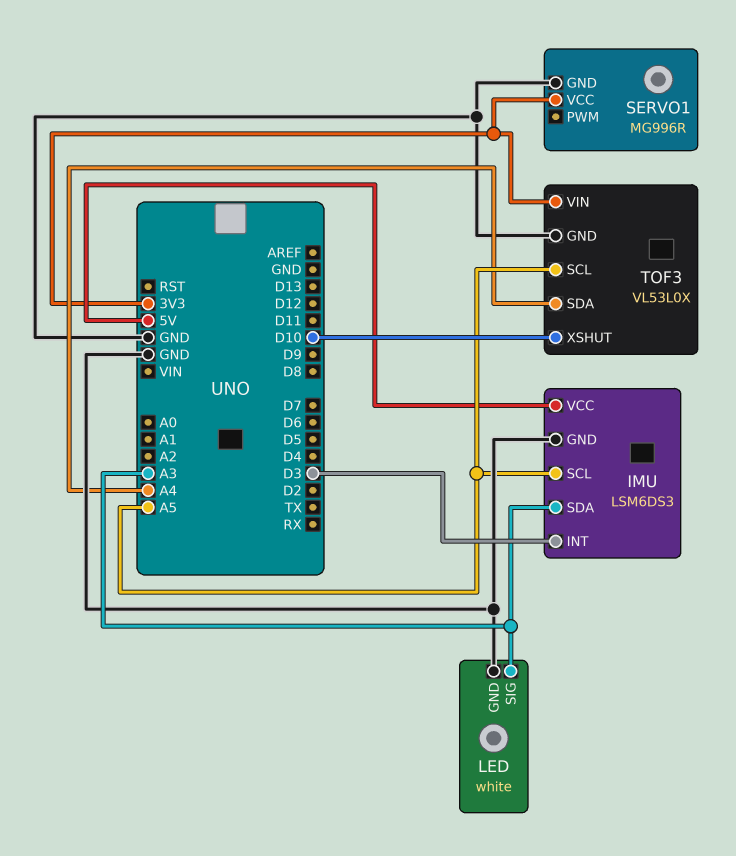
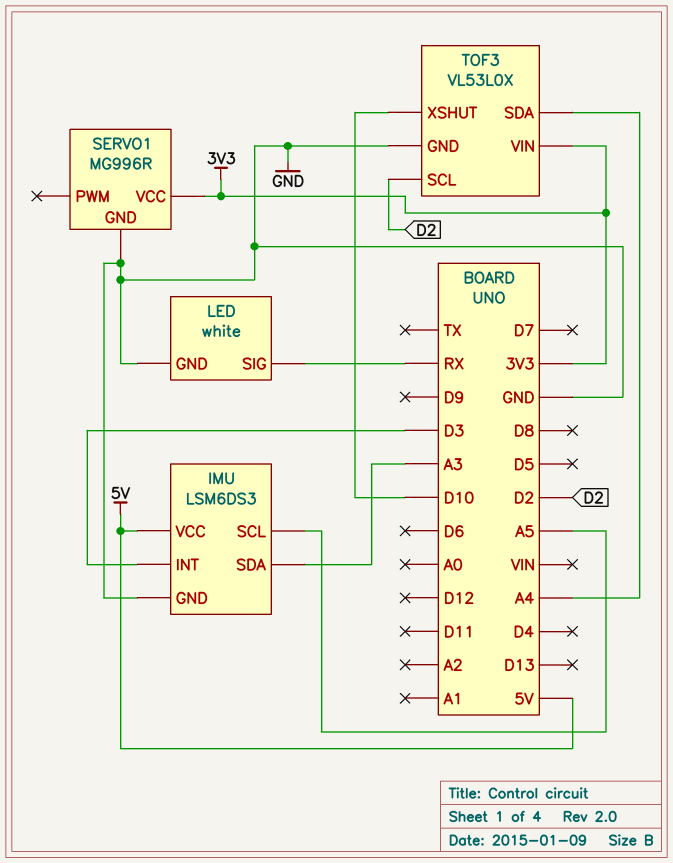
LED pin SIG: A3 -> RX
TOF3 pin SCL: A5 -> D2

